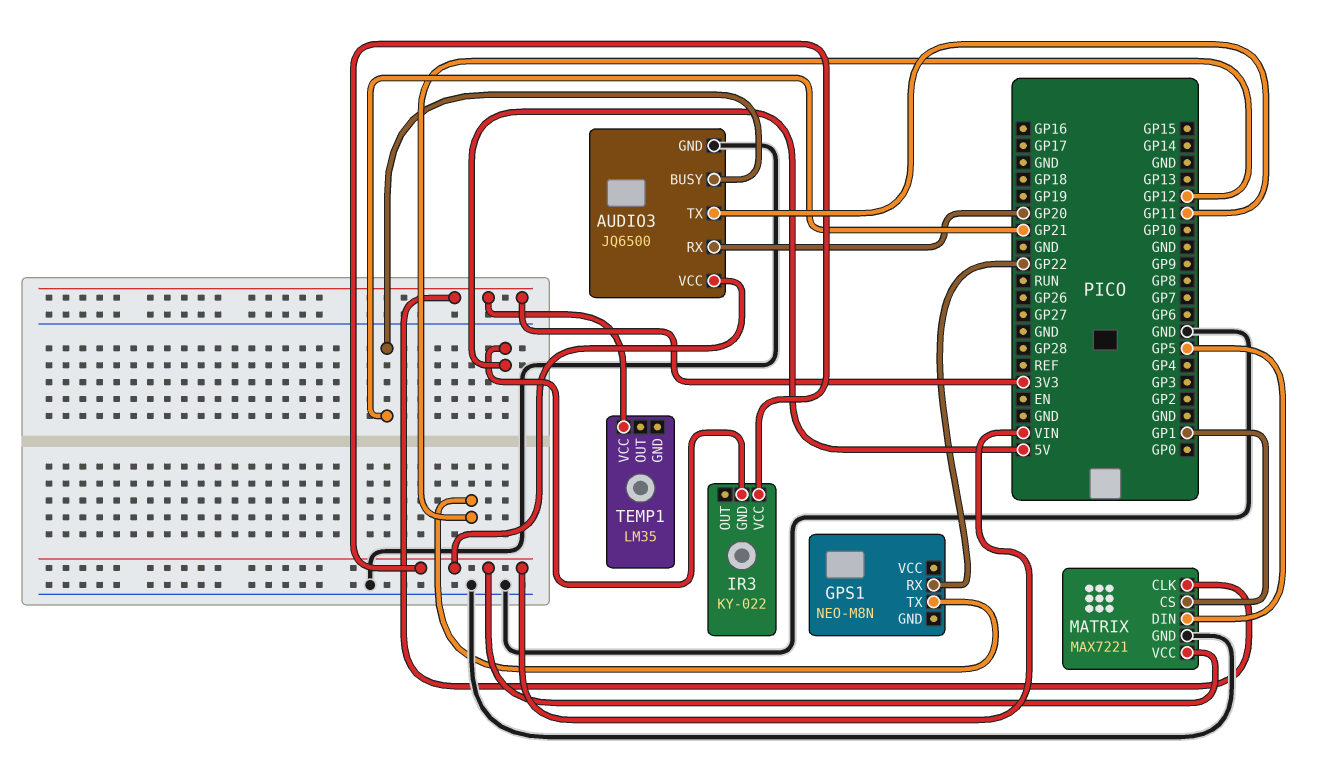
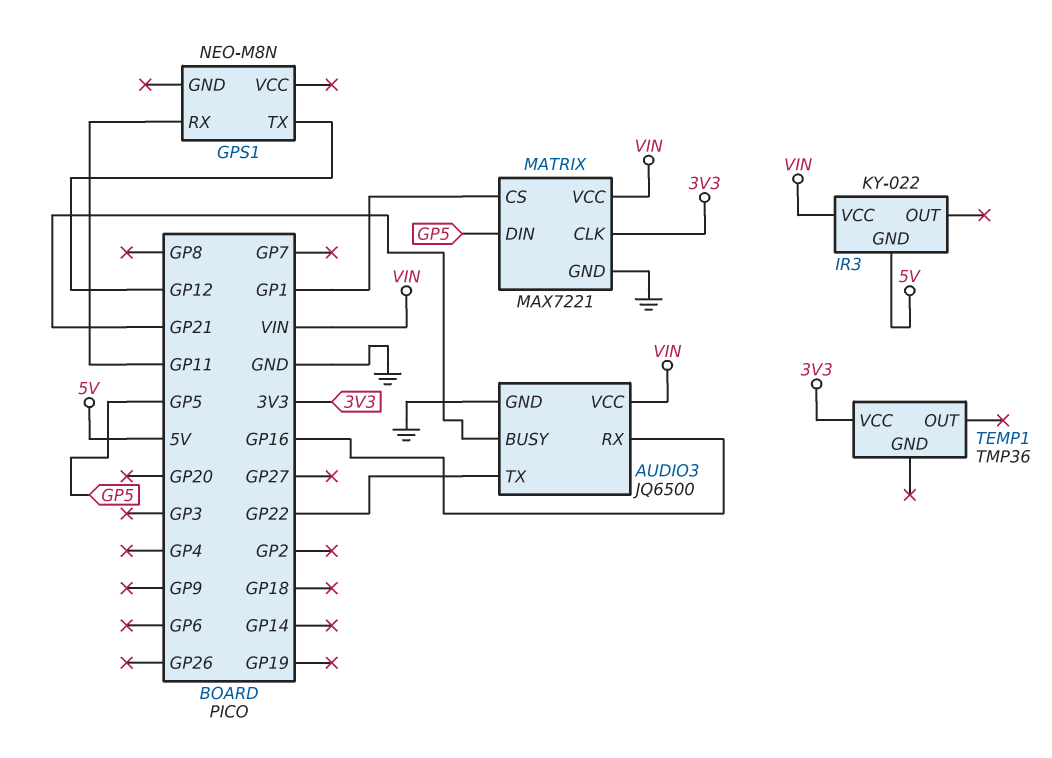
AUDIO3 pin RX: GP20 -> GP16
AUDIO3 pin TX: GP11 -> GP22
GPS1 pin RX: GP22 -> GP11
TEMP1: LM35 -> TMP36

